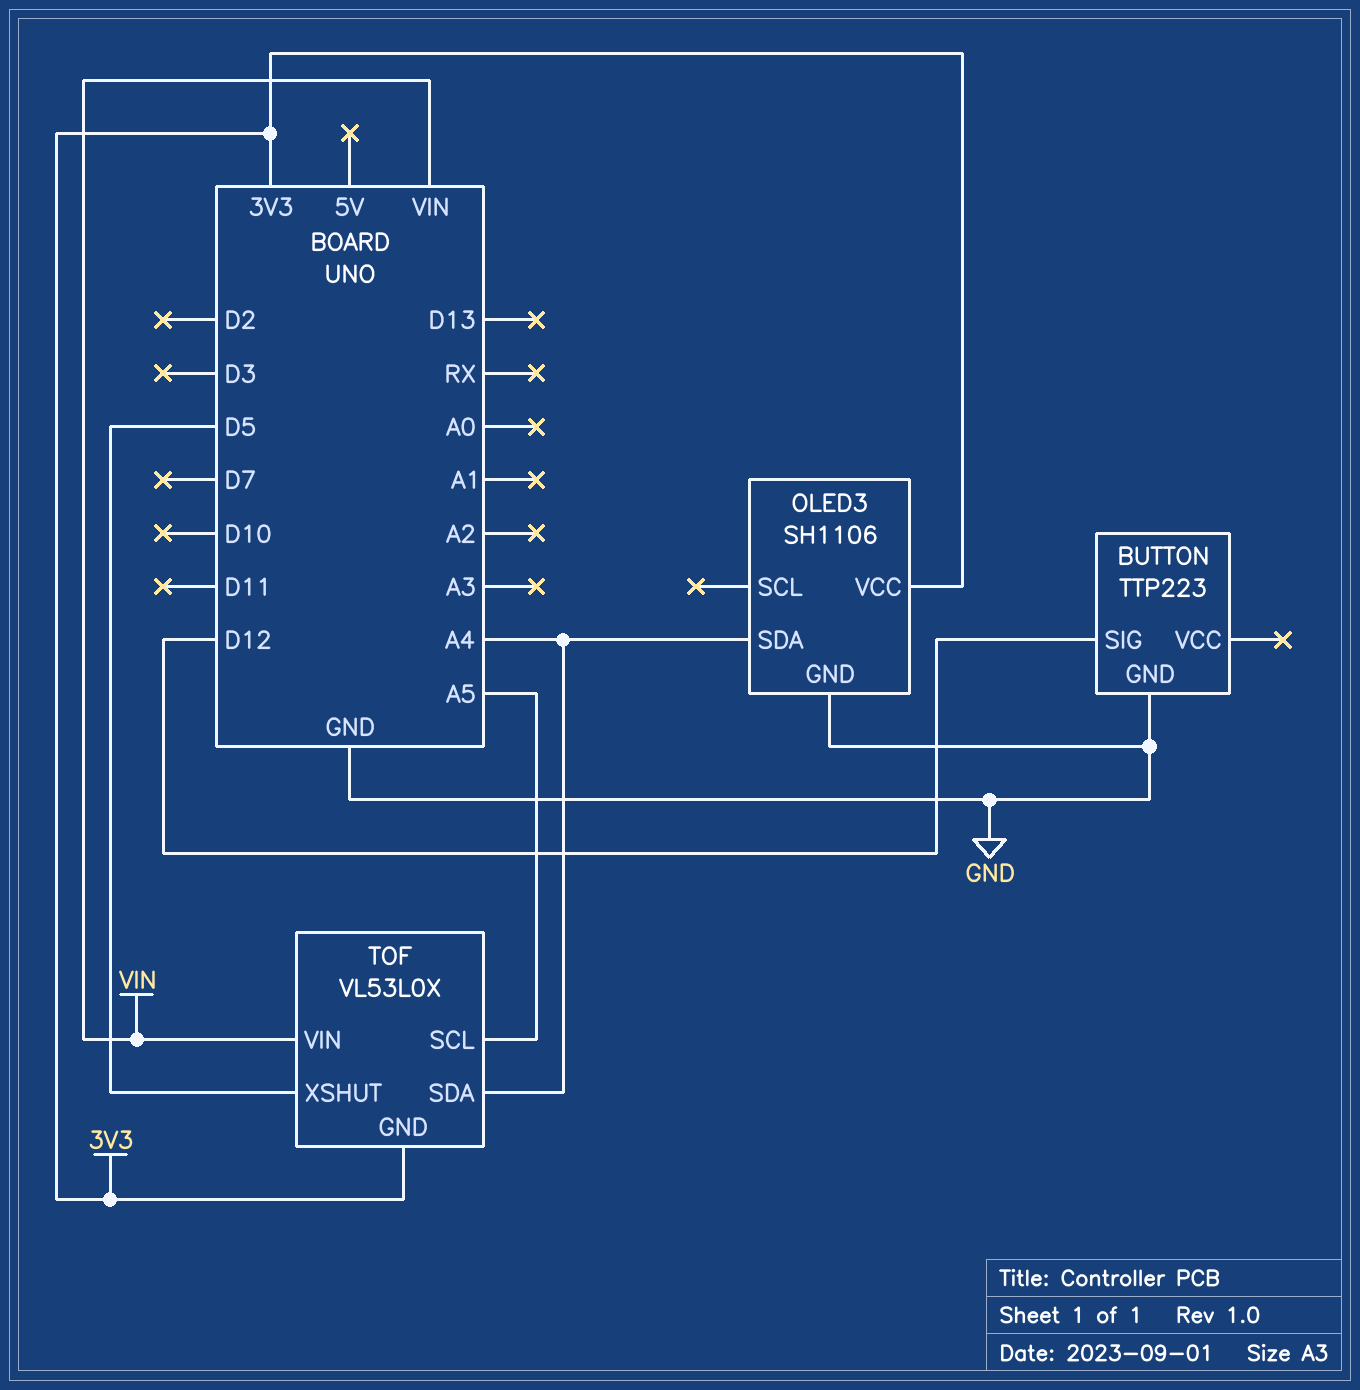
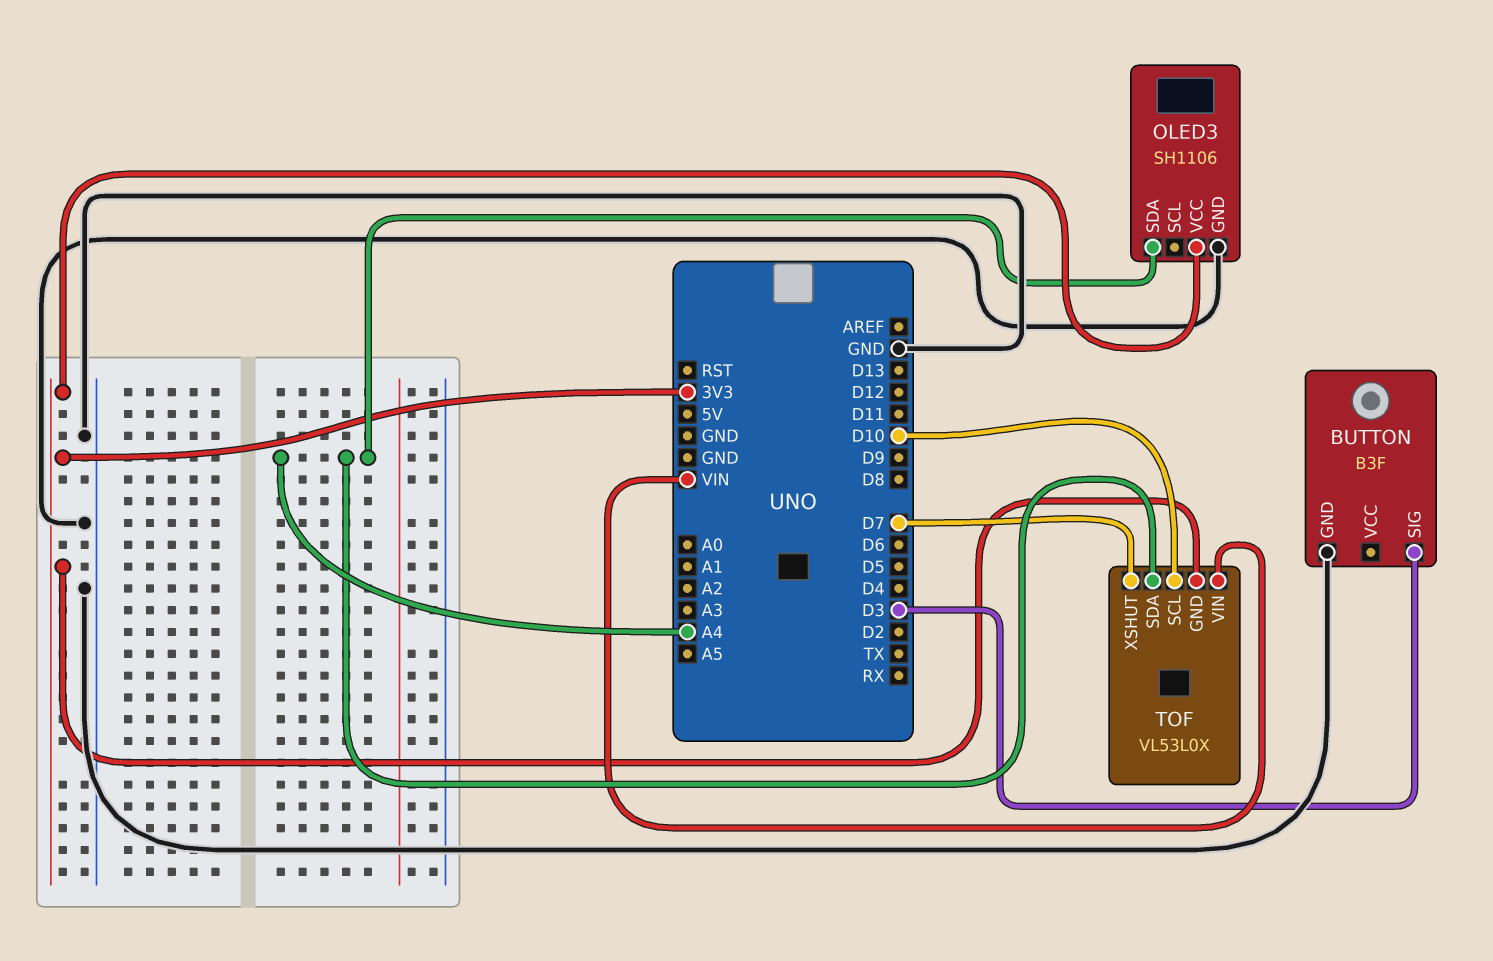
BUTTON: TTP223 -> B3F
BUTTON pin SIG: D12 -> D3
TOF pin SCL: A5 -> D10
TOF pin XSHUT: D5 -> D7

